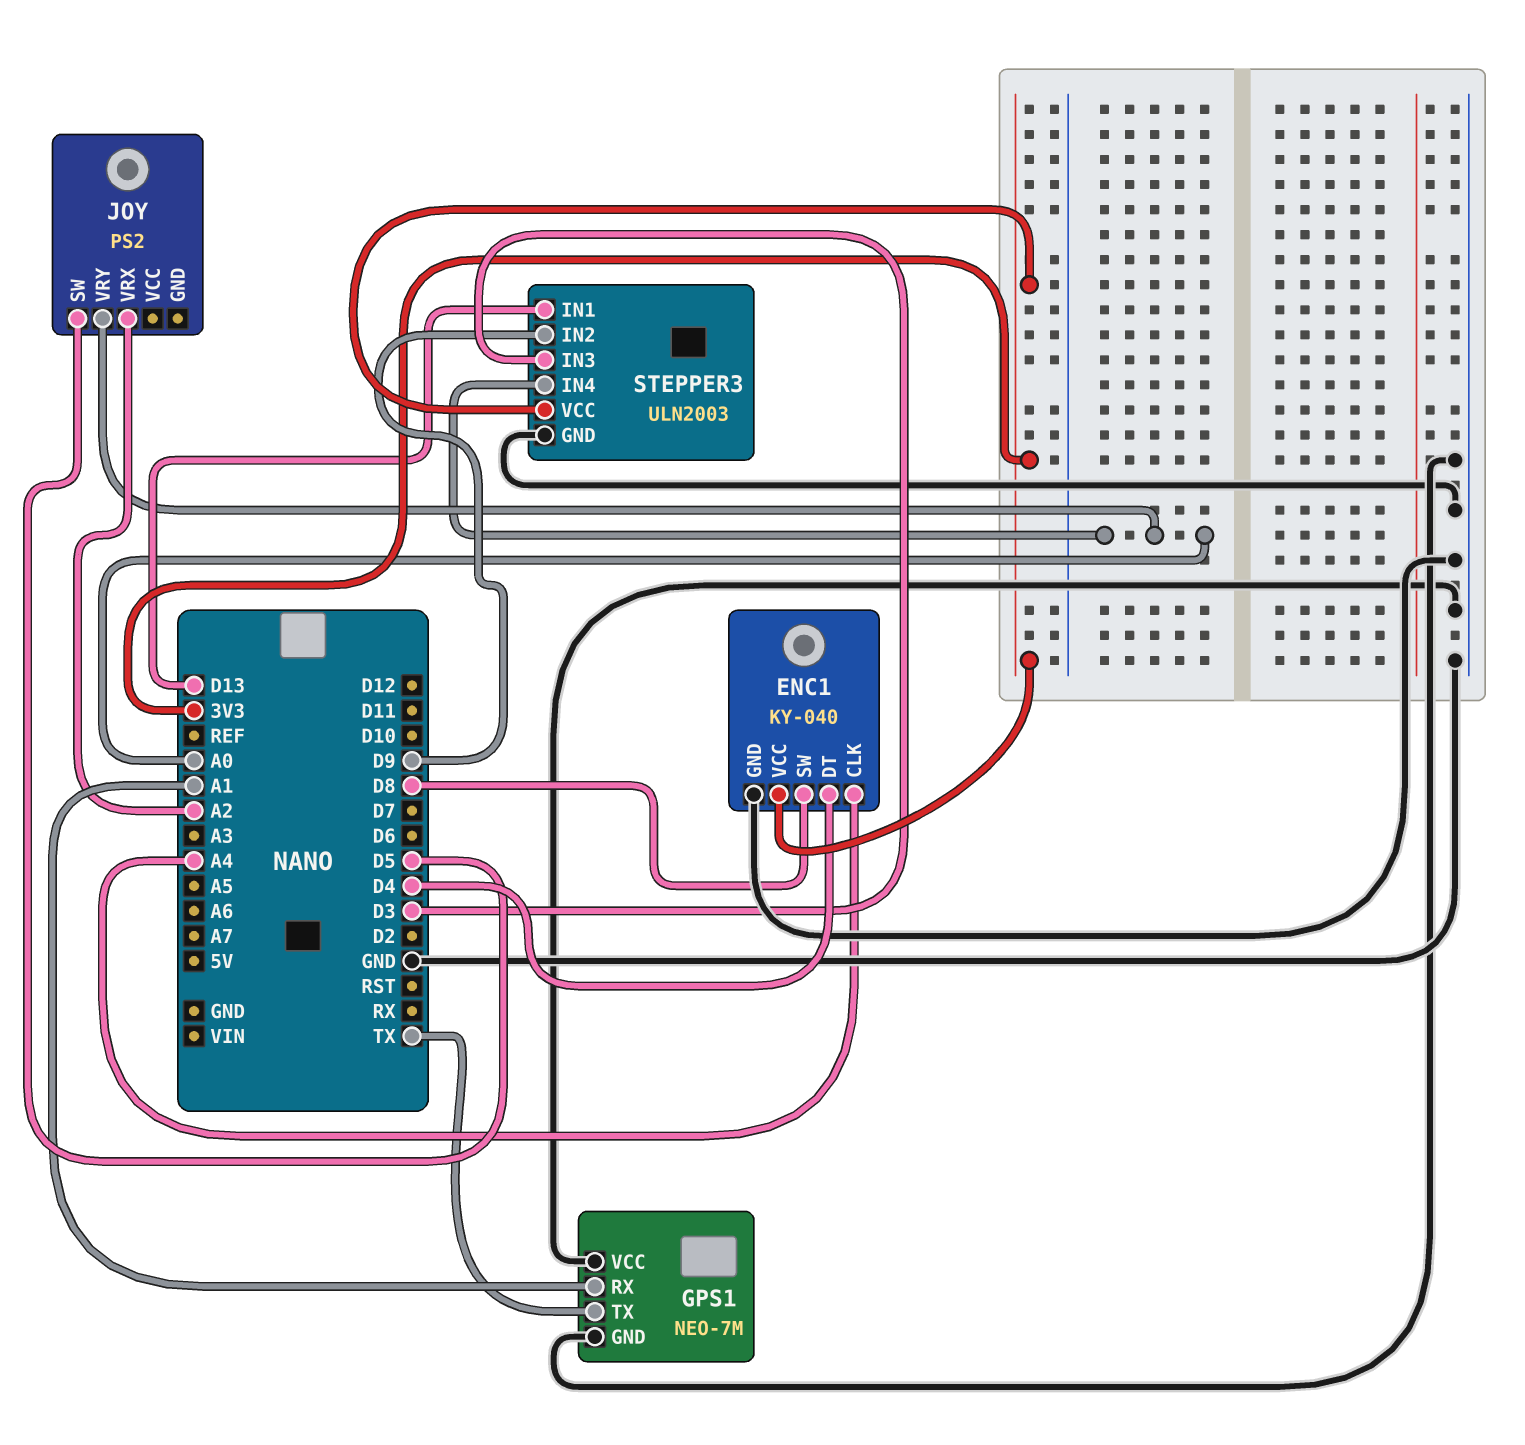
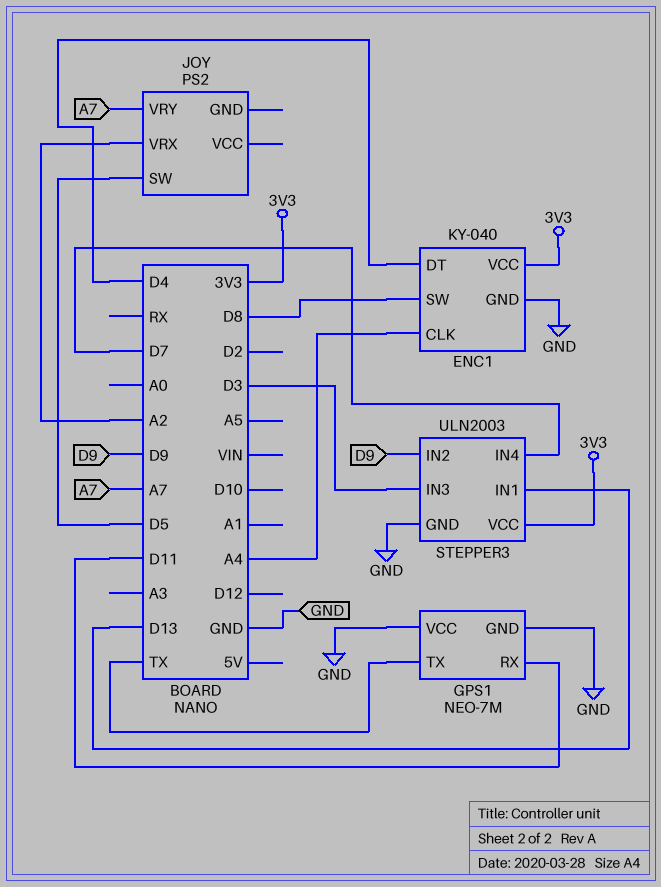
GPS1 pin RX: A1 -> D11
JOY pin VRY: A0 -> A7
STEPPER3 pin IN4: A0 -> D7

